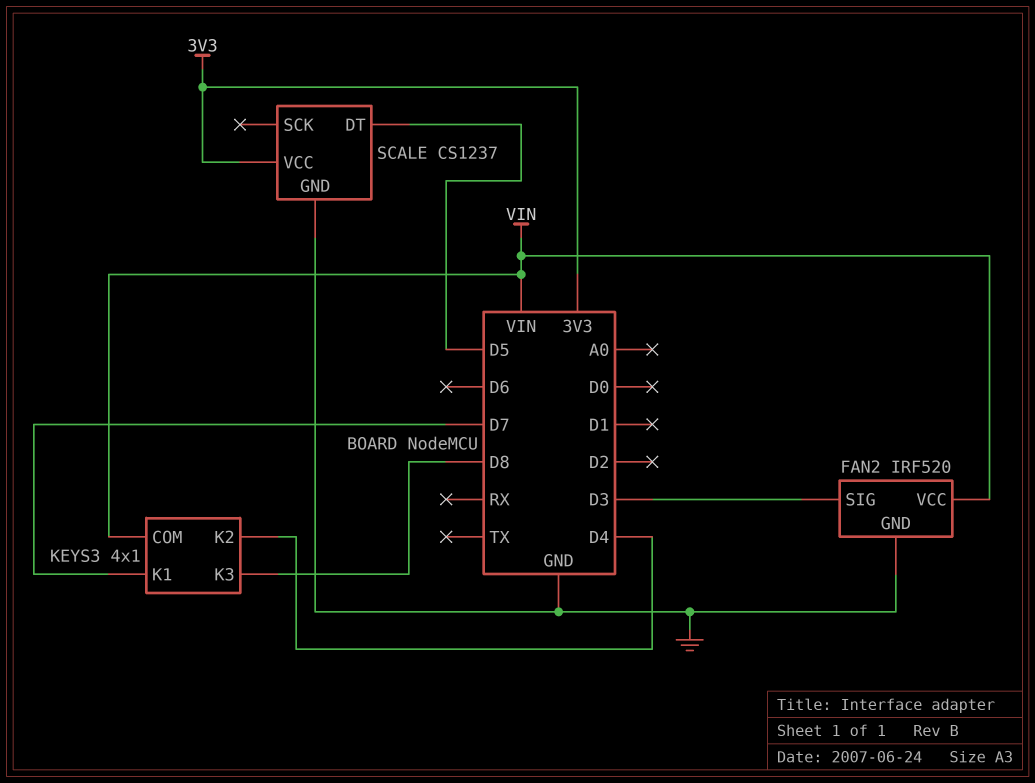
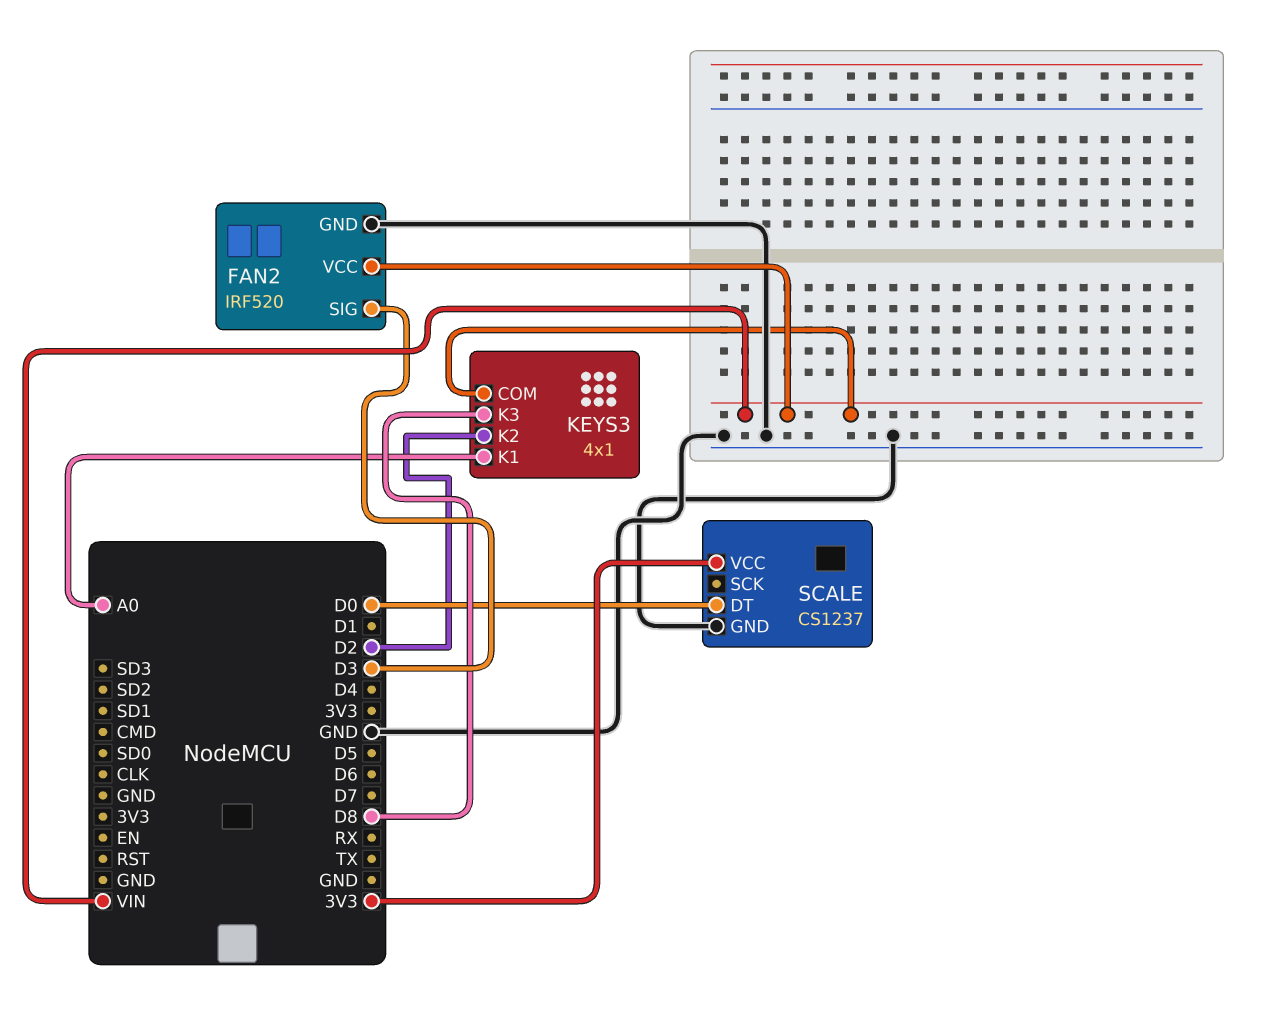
KEYS3 pin K1: D7 -> A0
KEYS3 pin K2: D4 -> D2
SCALE pin DT: D5 -> D0

